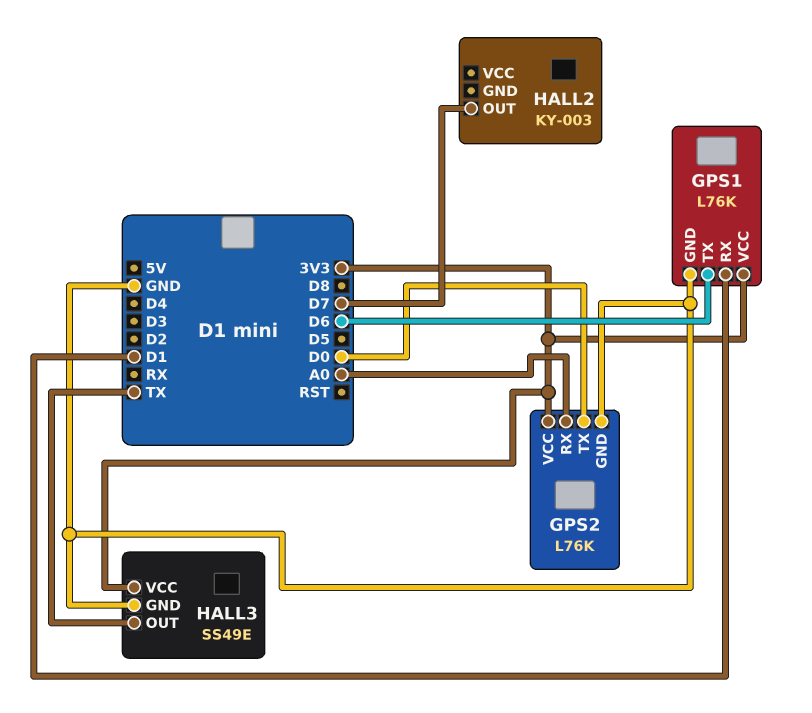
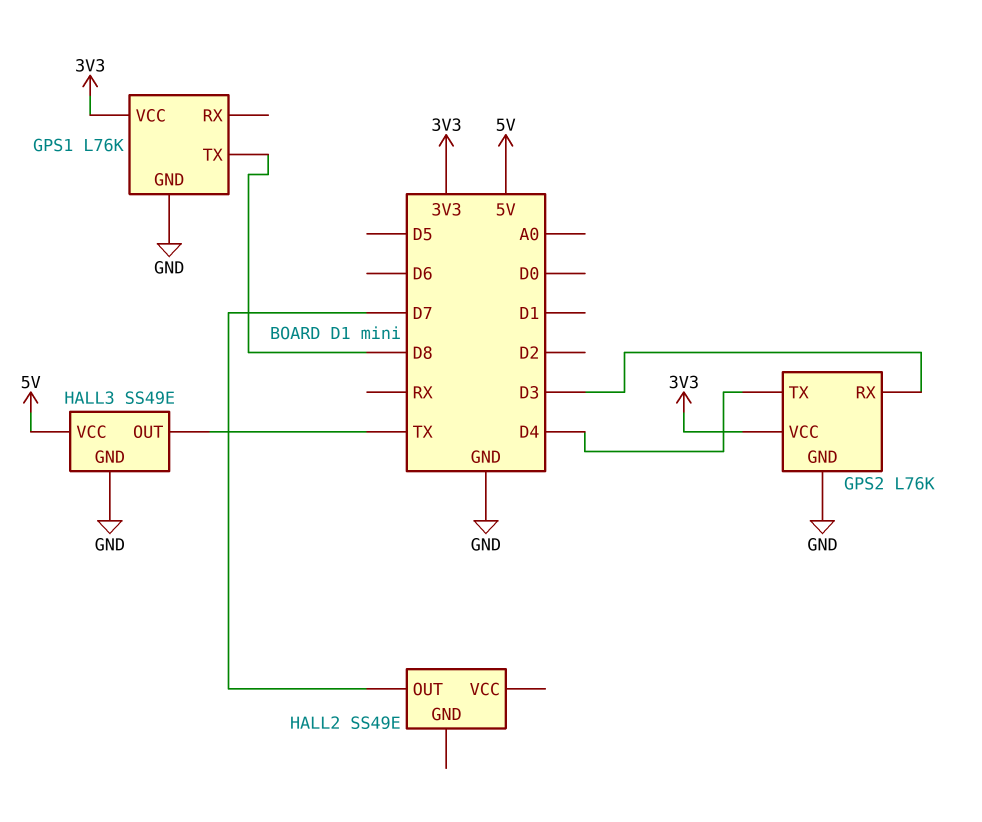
GPS1 pin RX: D1 -> none
GPS1 pin TX: D6 -> D8
GPS2 pin RX: A0 -> D3
GPS2 pin TX: D0 -> D4
HALL2: KY-003 -> SS49E
HALL3 pin VCC: 3V3 -> 5V

